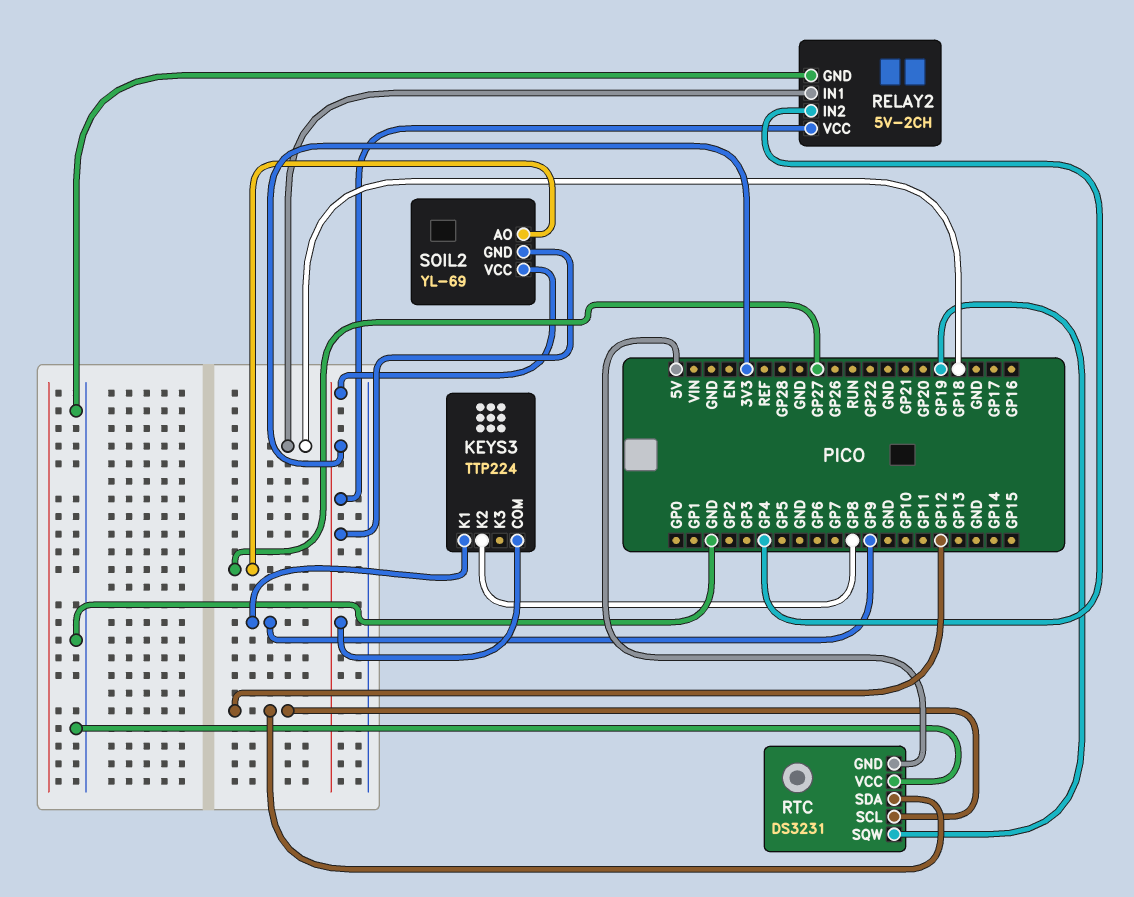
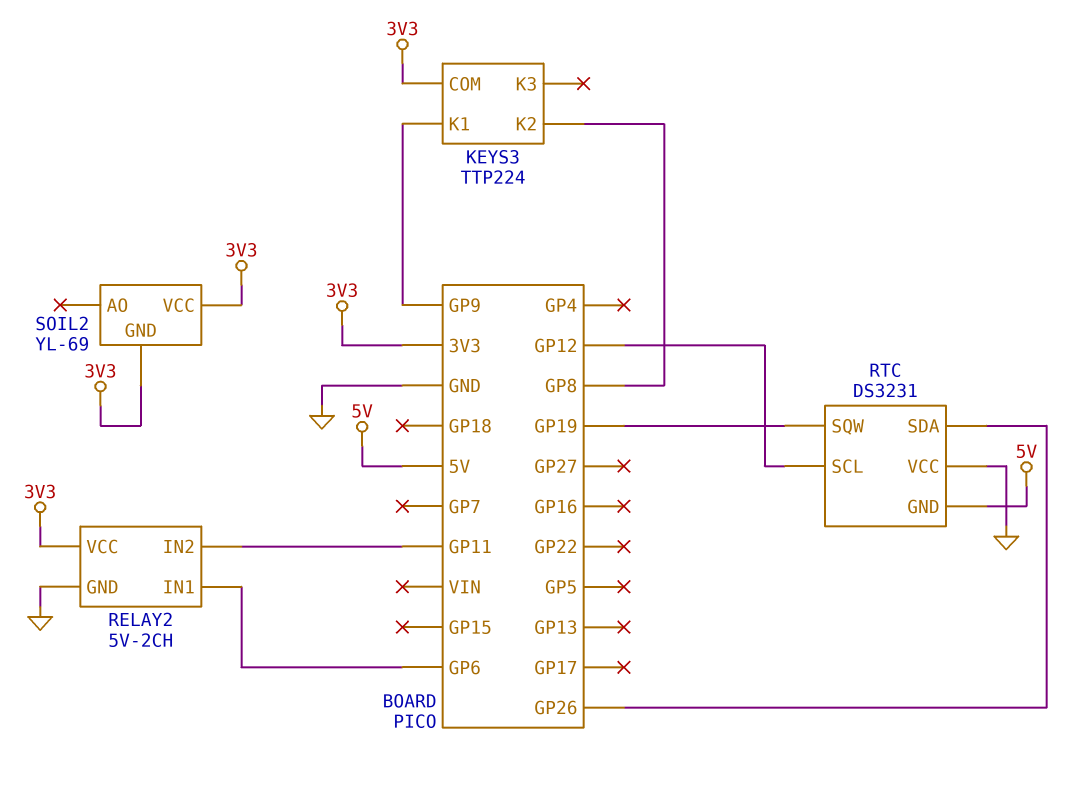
RELAY2 pin IN1: GP18 -> GP6
RELAY2 pin IN2: GP4 -> GP11
RTC pin SDA: GP12 -> GP26
SOIL2 pin AO: GP27 -> none

